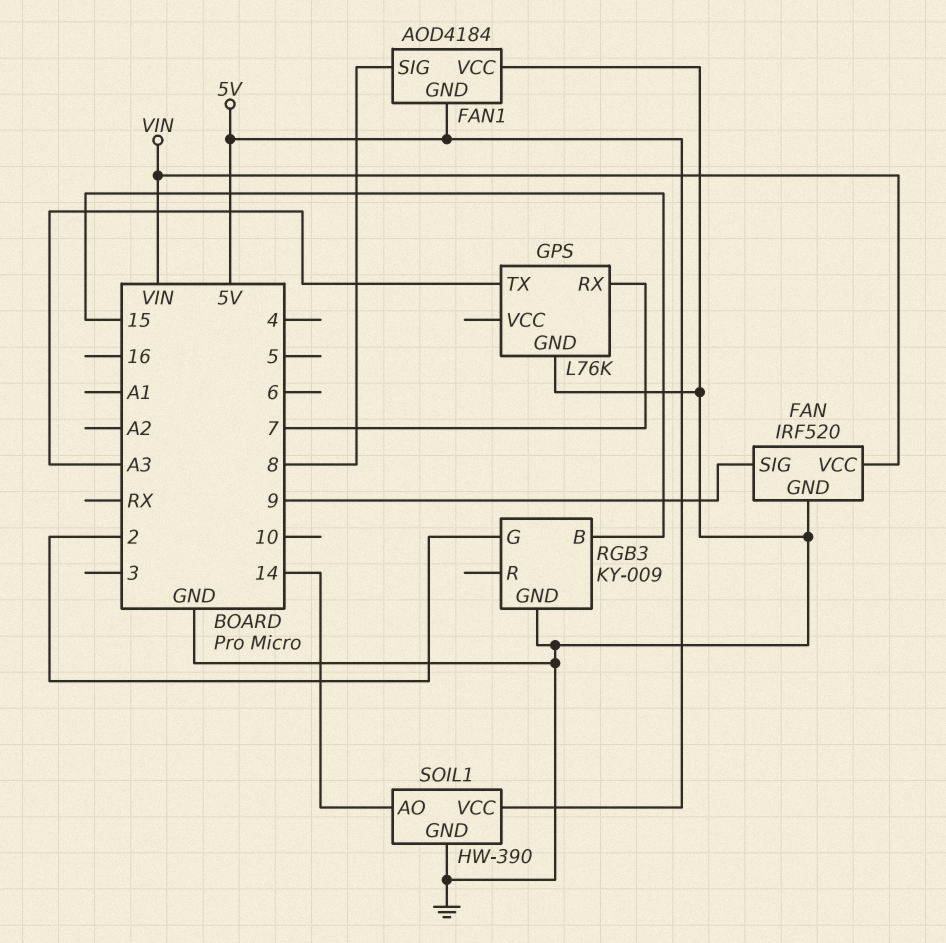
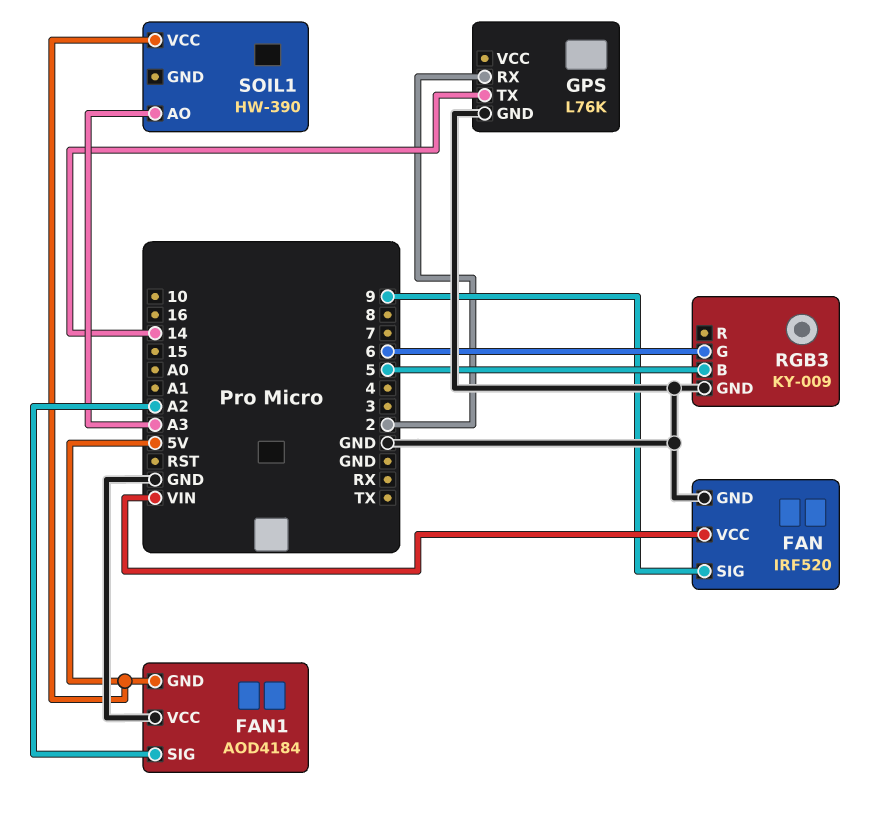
FAN1 pin SIG: 8 -> A2
GPS pin RX: 7 -> 2
GPS pin TX: A3 -> 14
RGB3 pin B: 15 -> 5
RGB3 pin G: 2 -> 6
SOIL1 pin AO: 14 -> A3
SOIL1 pin GND: GND -> none

